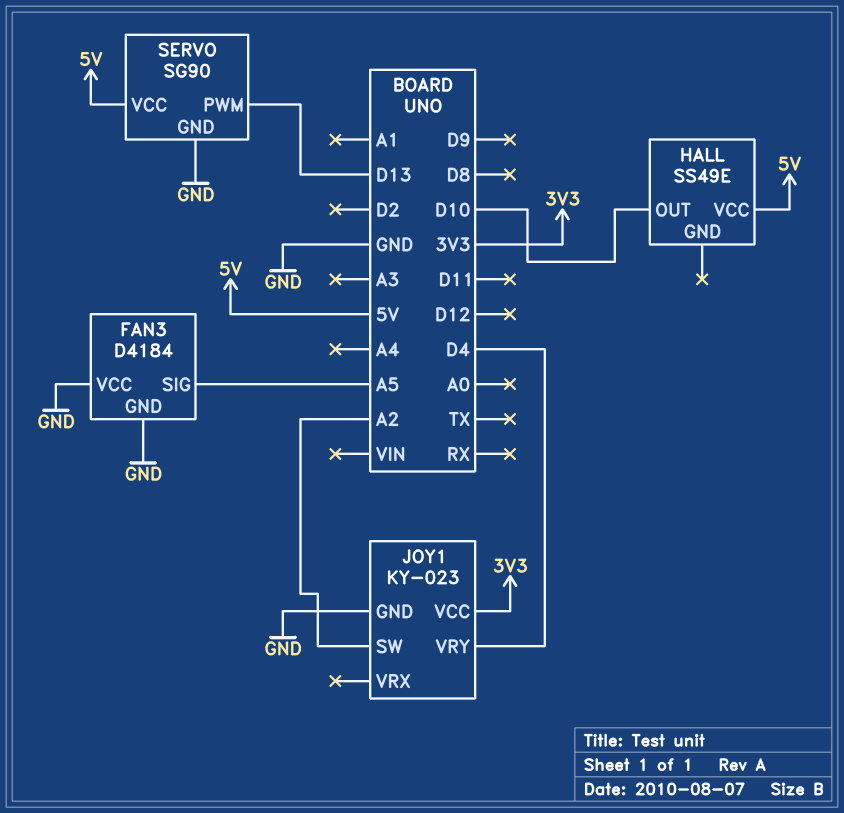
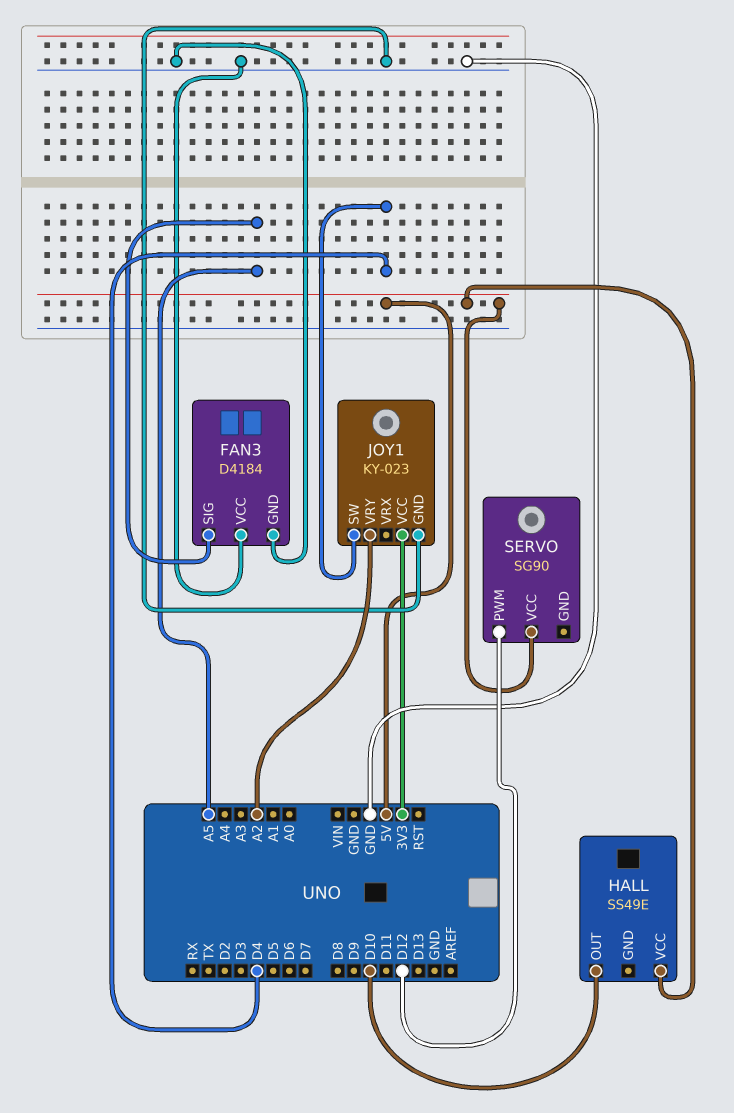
JOY1 pin SW: A2 -> D4
JOY1 pin VRY: D4 -> A2
SERVO pin GND: GND -> none
SERVO pin PWM: D13 -> D12

